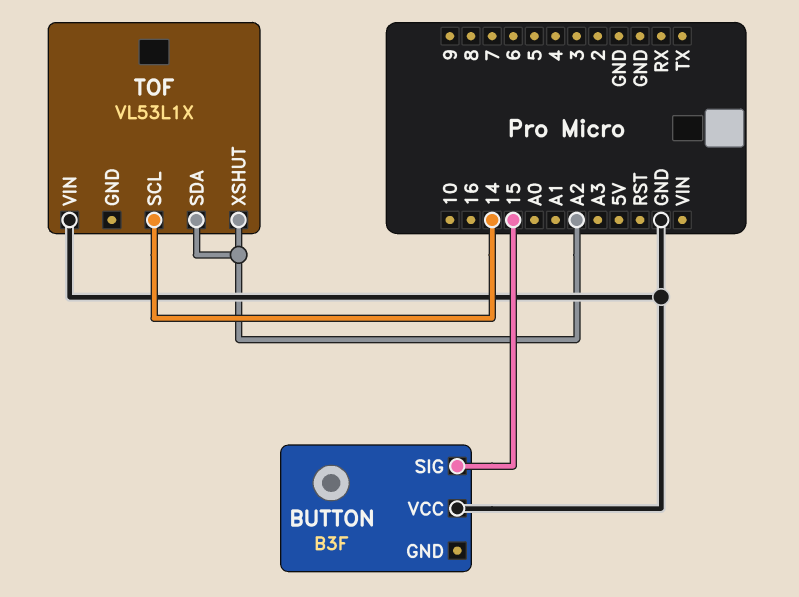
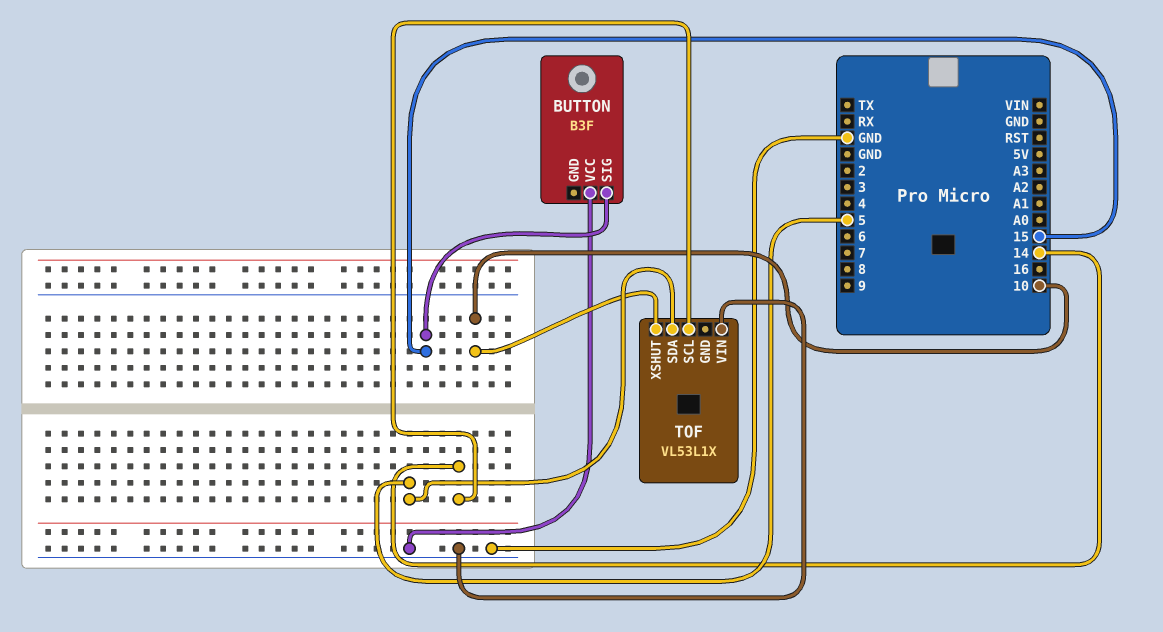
TOF pin SDA: A2 -> 5
TOF pin XSHUT: A2 -> 10

